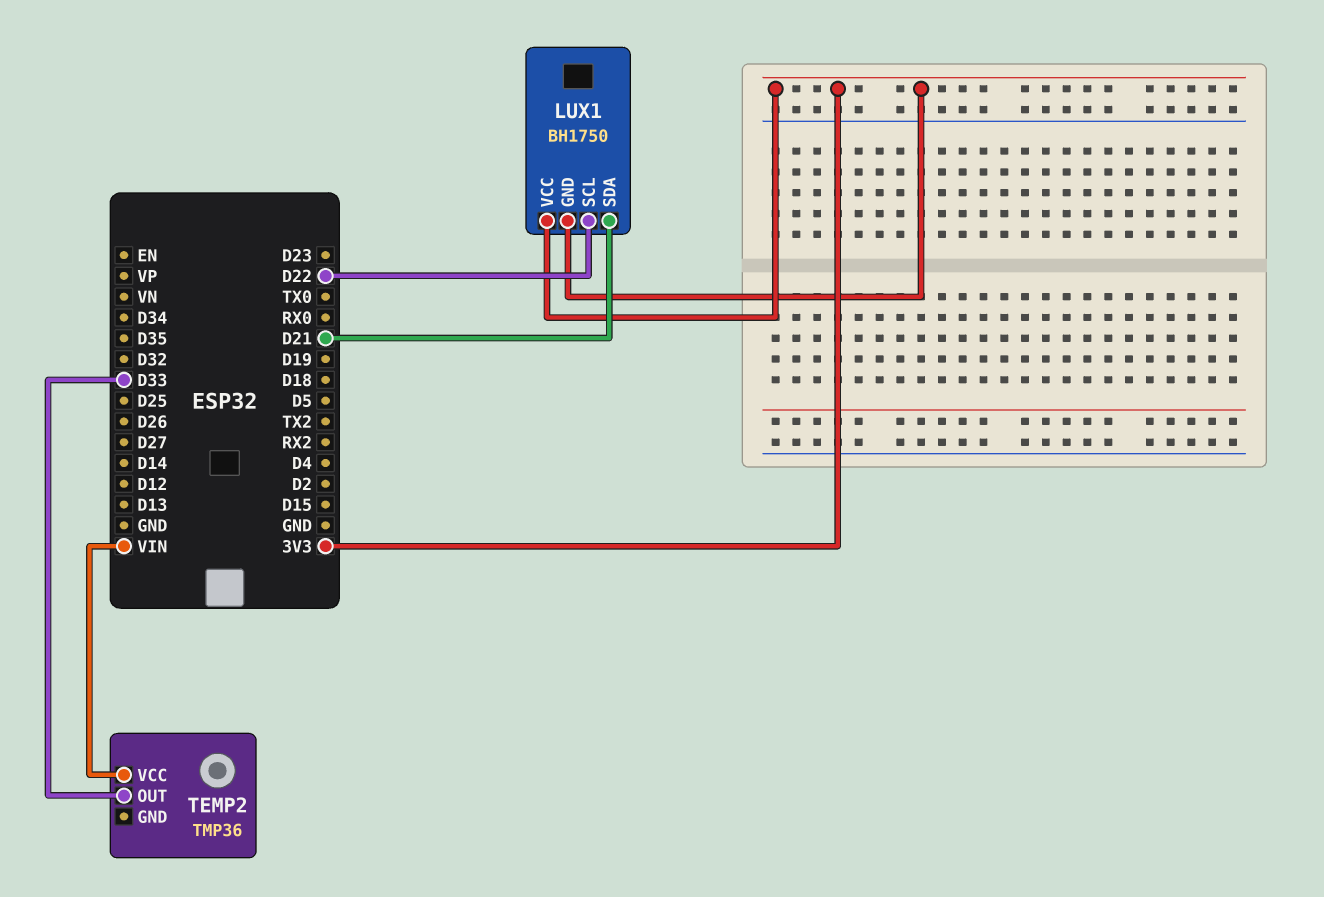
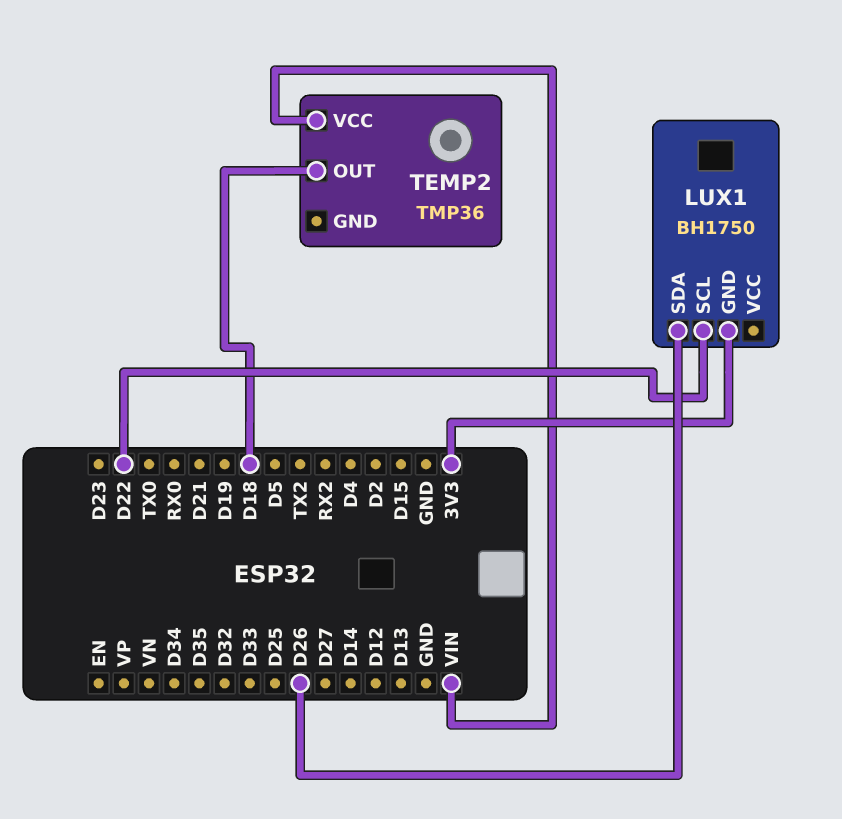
LUX1 pin SDA: D21 -> D26
LUX1 pin VCC: 3V3 -> none
TEMP2 pin OUT: D33 -> D18

